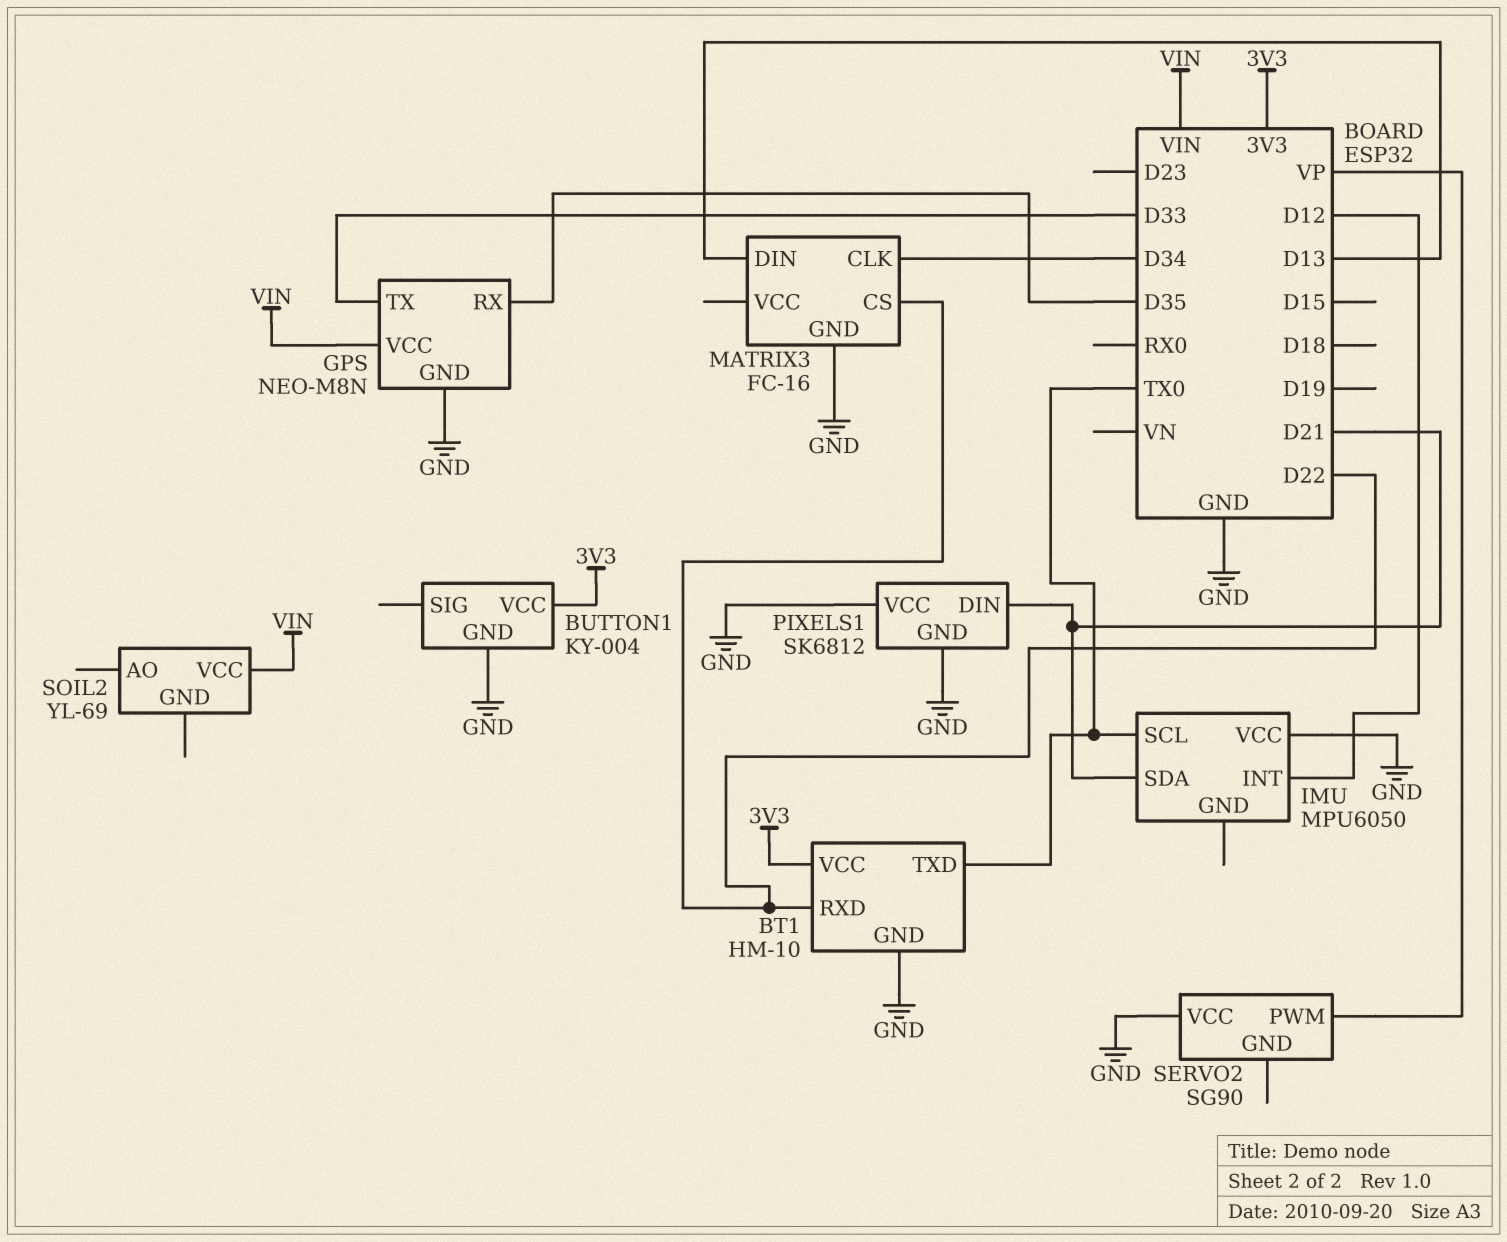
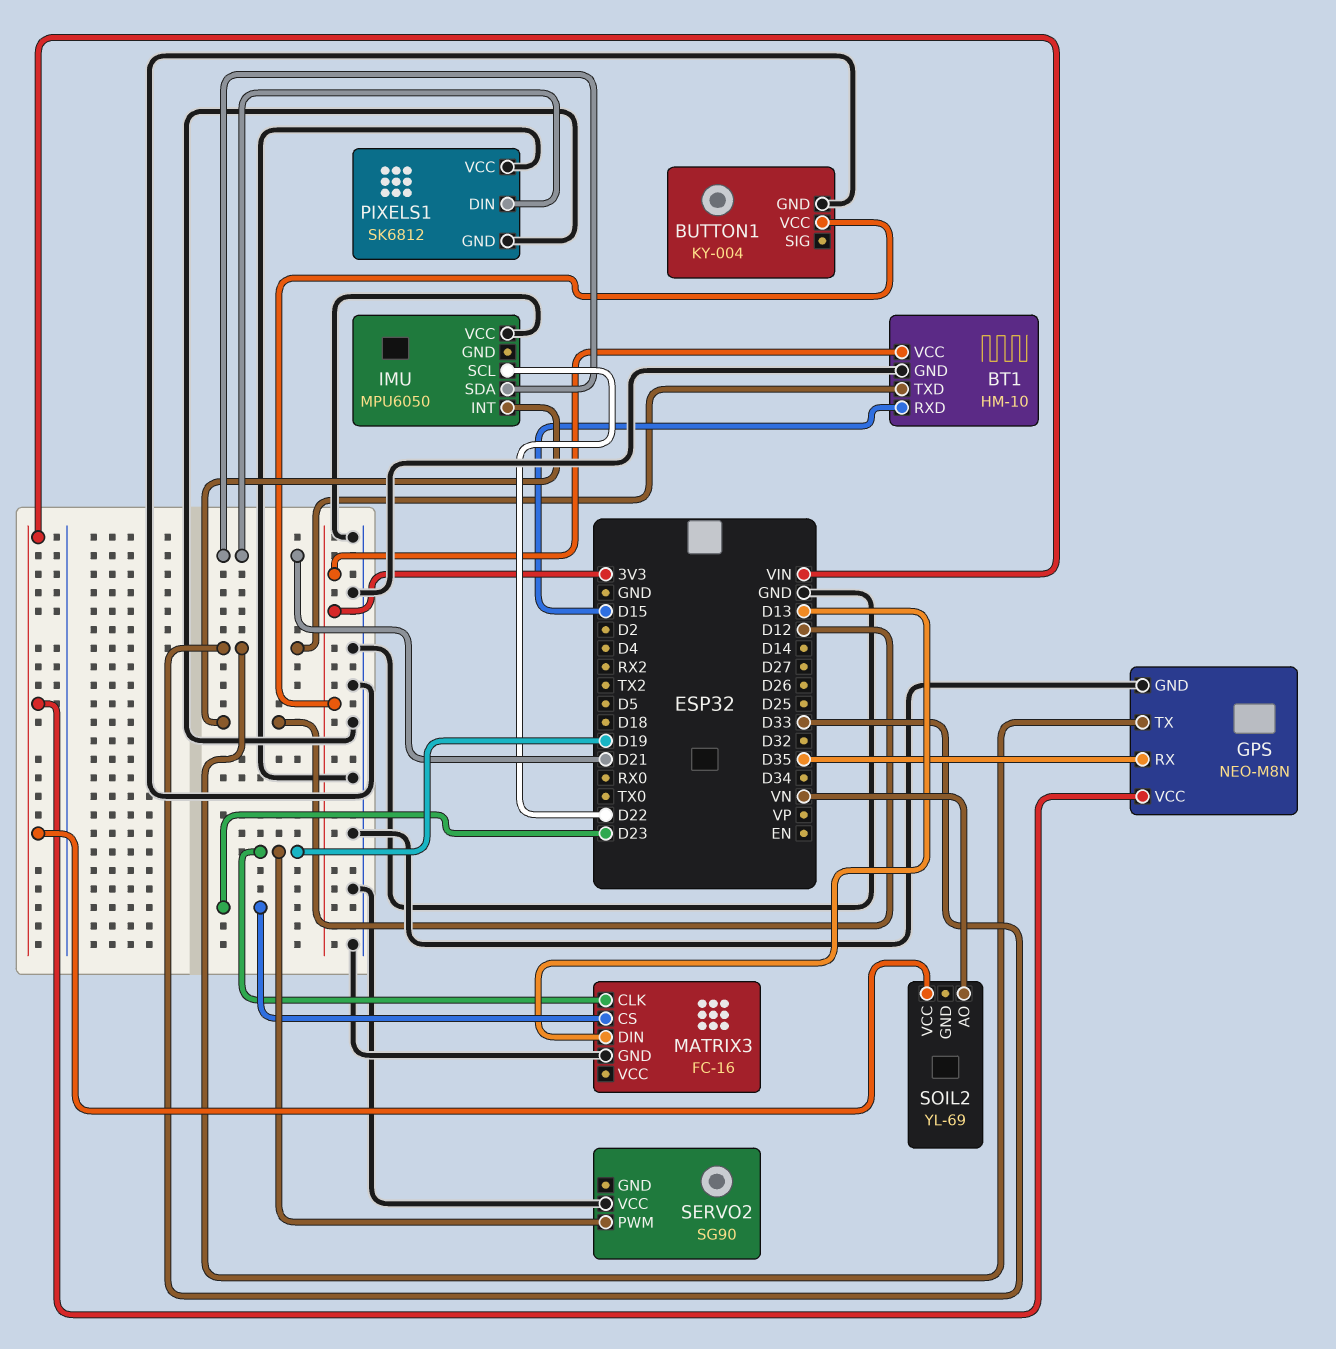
BT1 pin RXD: D22 -> D15
BT1 pin TXD: TX0 -> D33
IMU pin SCL: TX0 -> D22
MATRIX3 pin CLK: D34 -> D19
MATRIX3 pin CS: D22 -> D23
SERVO2 pin PWM: VP -> D19
SOIL2 pin AO: none -> VN

